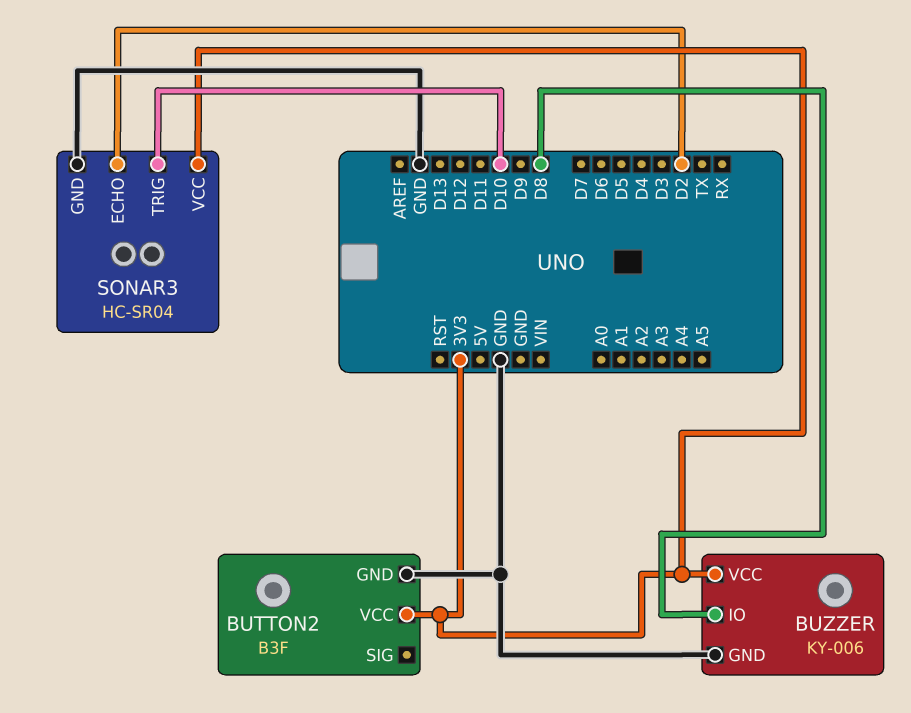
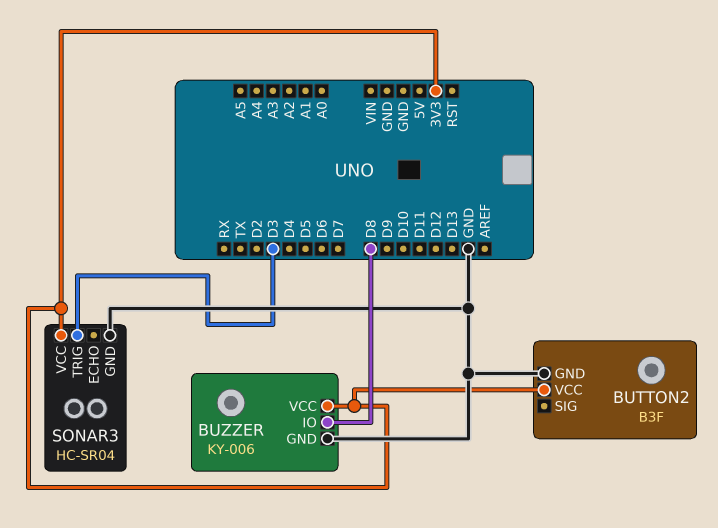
SONAR3 pin ECHO: D2 -> none
SONAR3 pin TRIG: D10 -> D3

